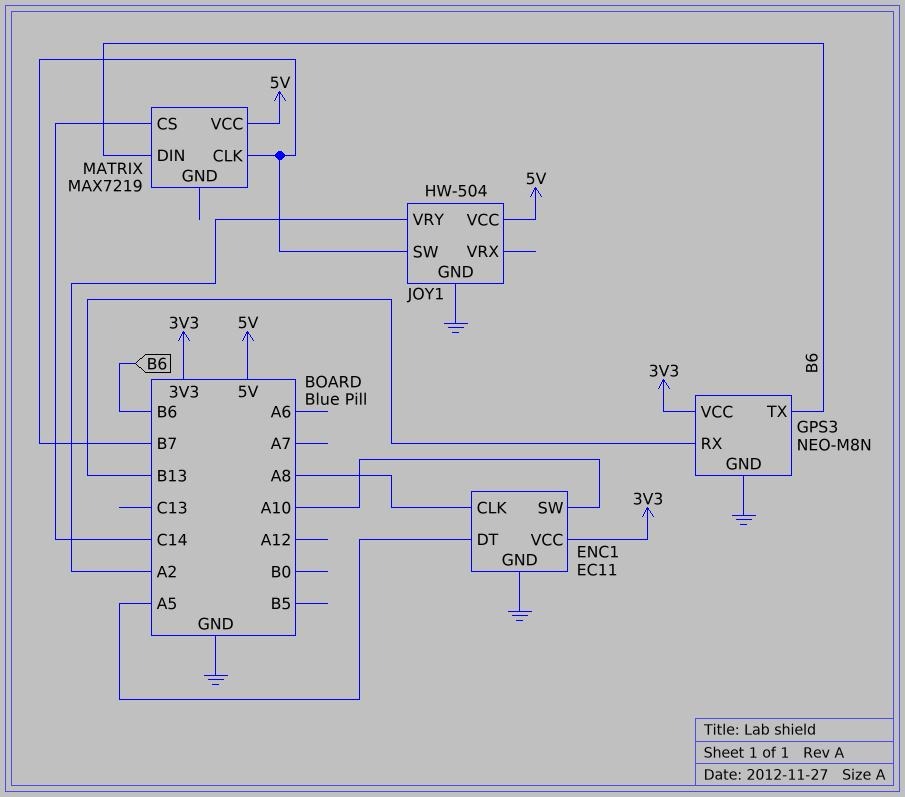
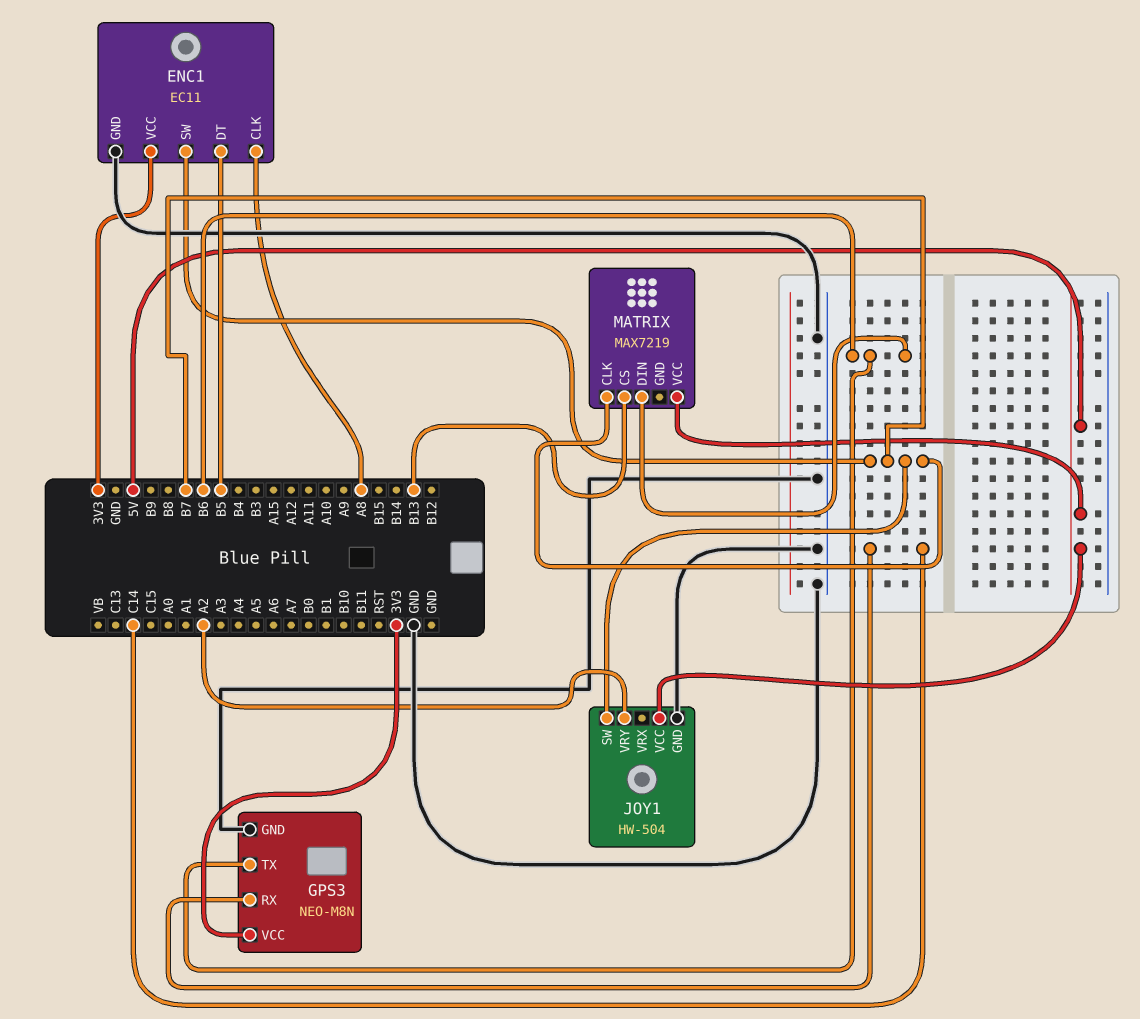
ENC1 pin DT: A5 -> B5
ENC1 pin SW: A10 -> B7
GPS3 pin RX: B13 -> C14
MATRIX pin CS: C14 -> B13

